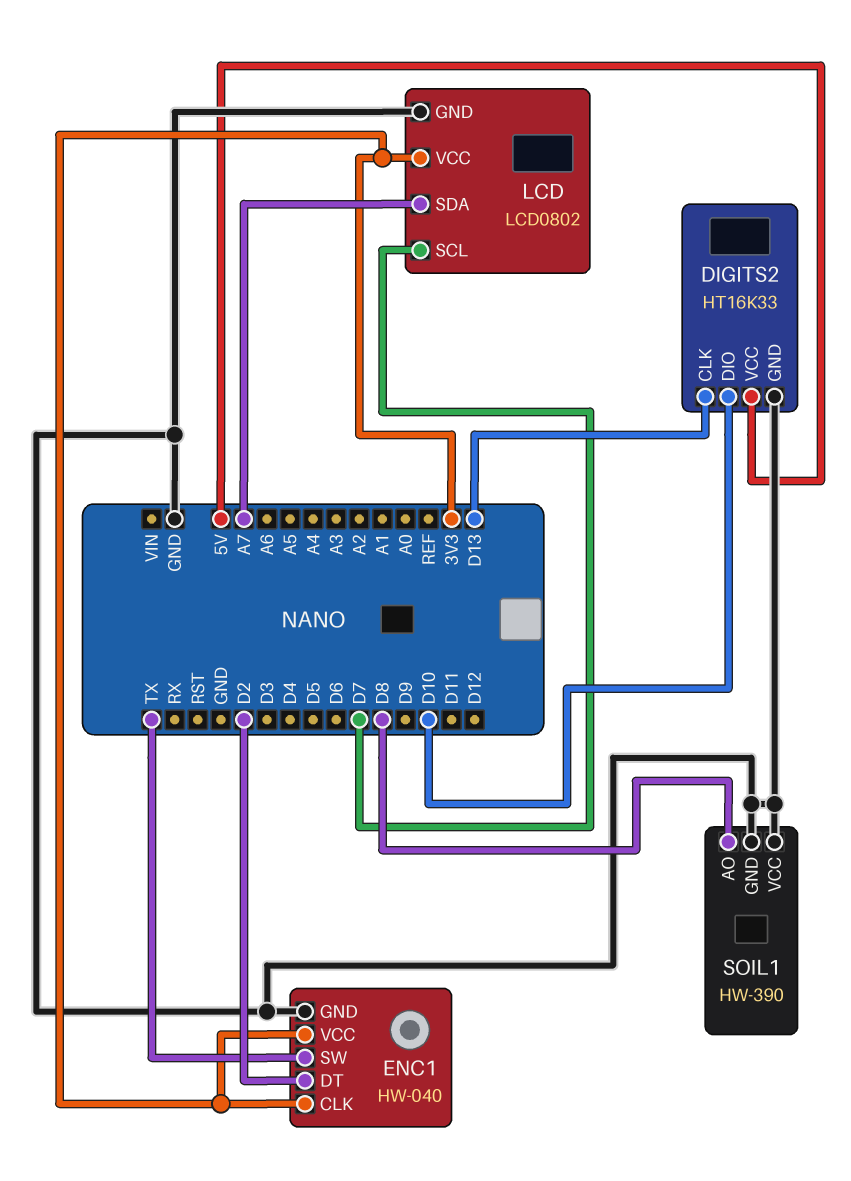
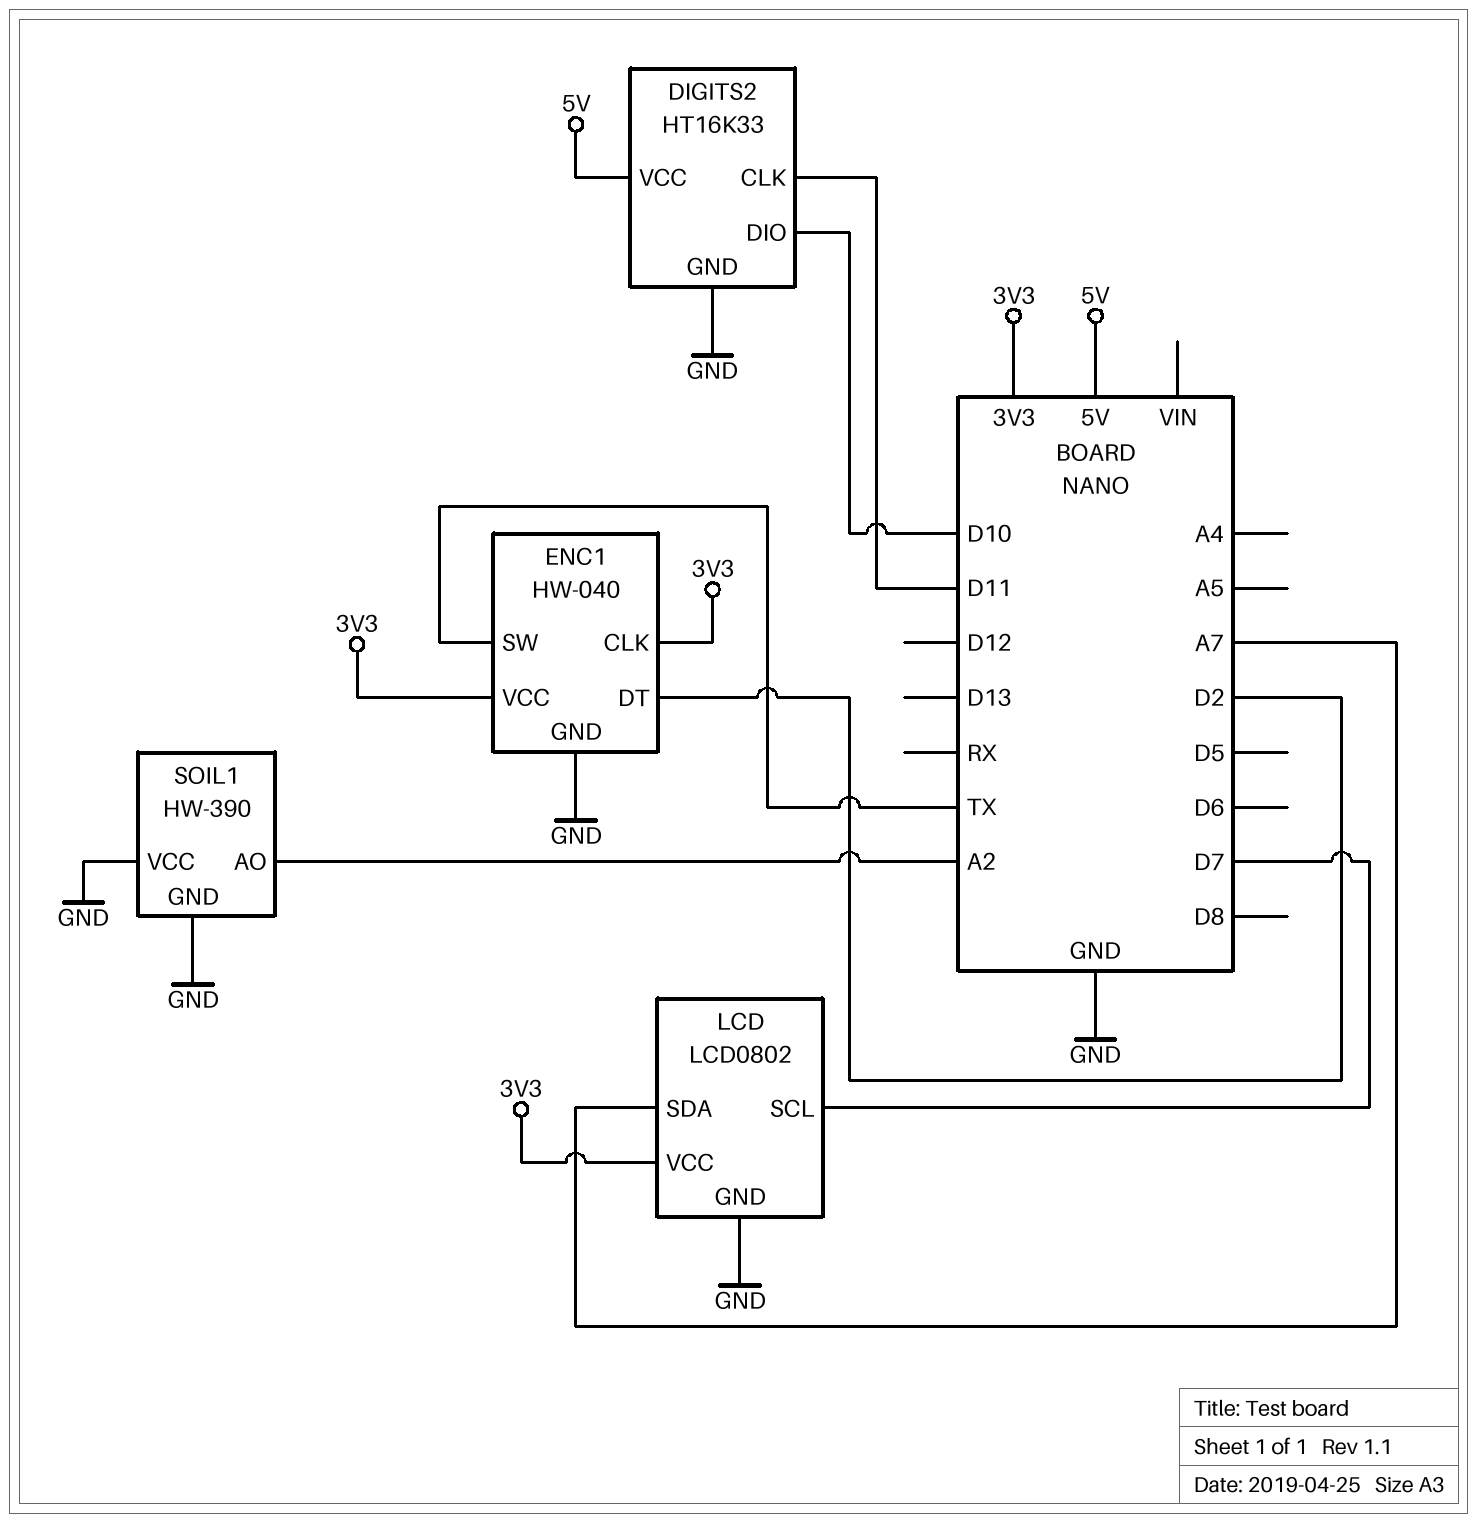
DIGITS2 pin CLK: D13 -> D11
SOIL1 pin AO: D8 -> A2

